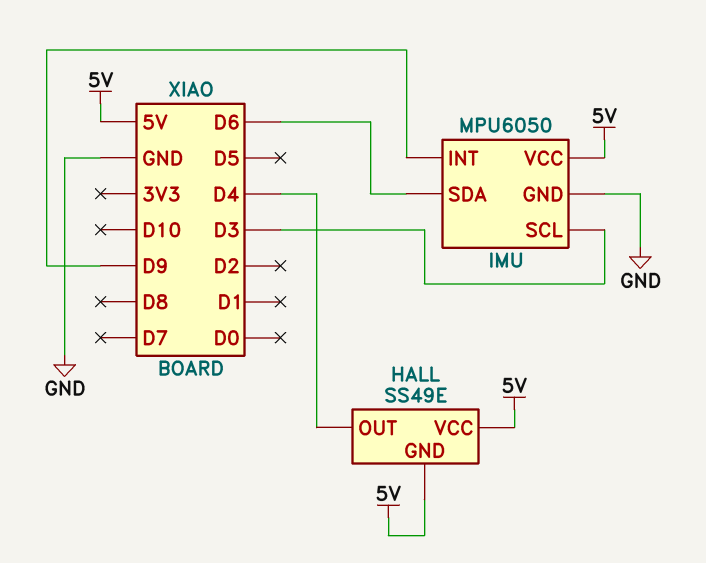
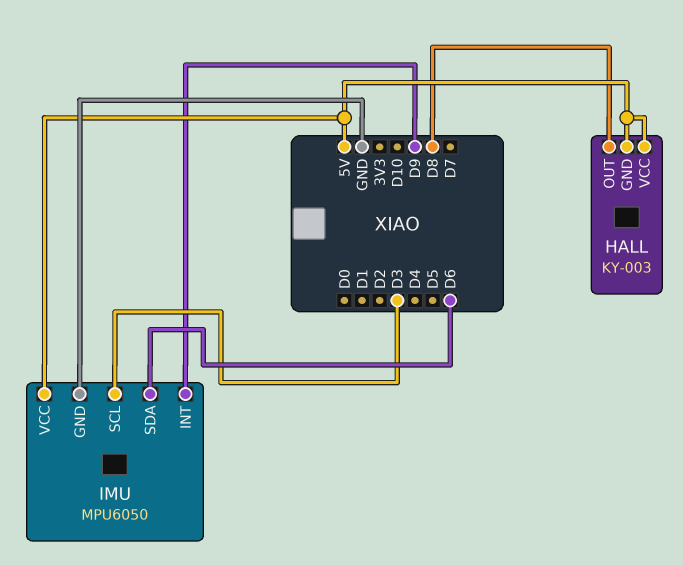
HALL: SS49E -> KY-003
HALL pin OUT: D4 -> D8

